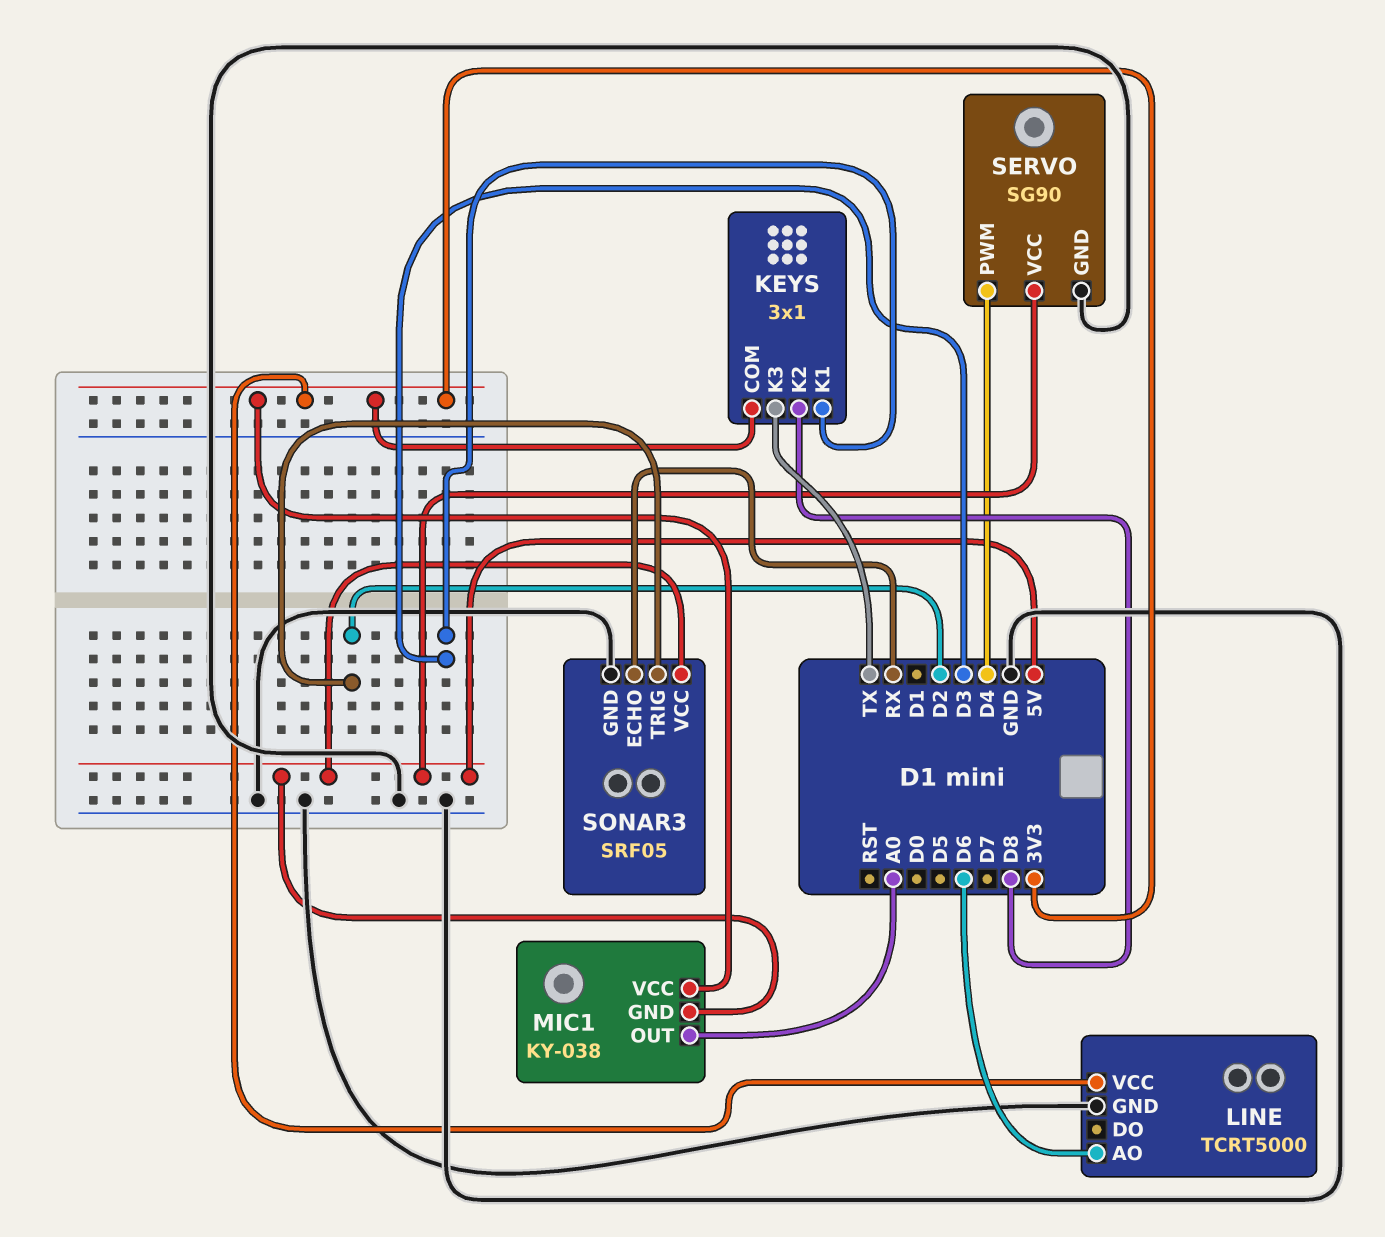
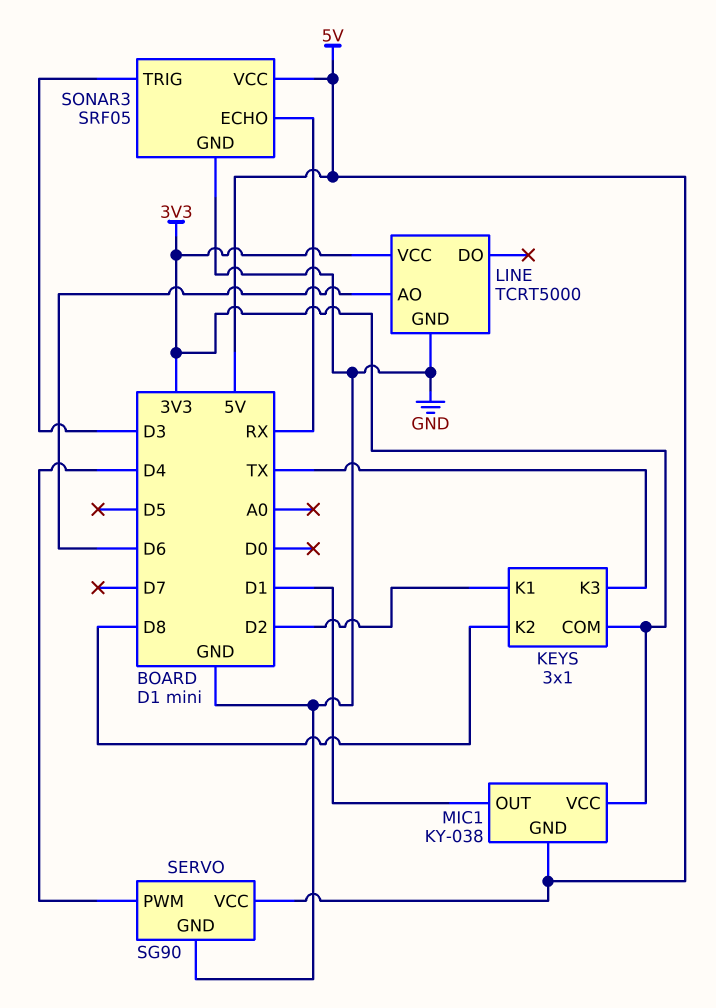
KEYS pin K1: D3 -> D2
MIC1 pin OUT: A0 -> D1
SONAR3 pin TRIG: D2 -> D3

